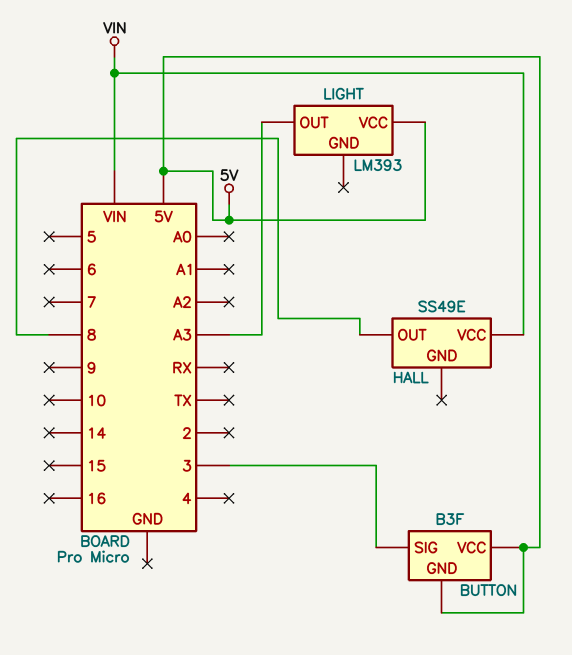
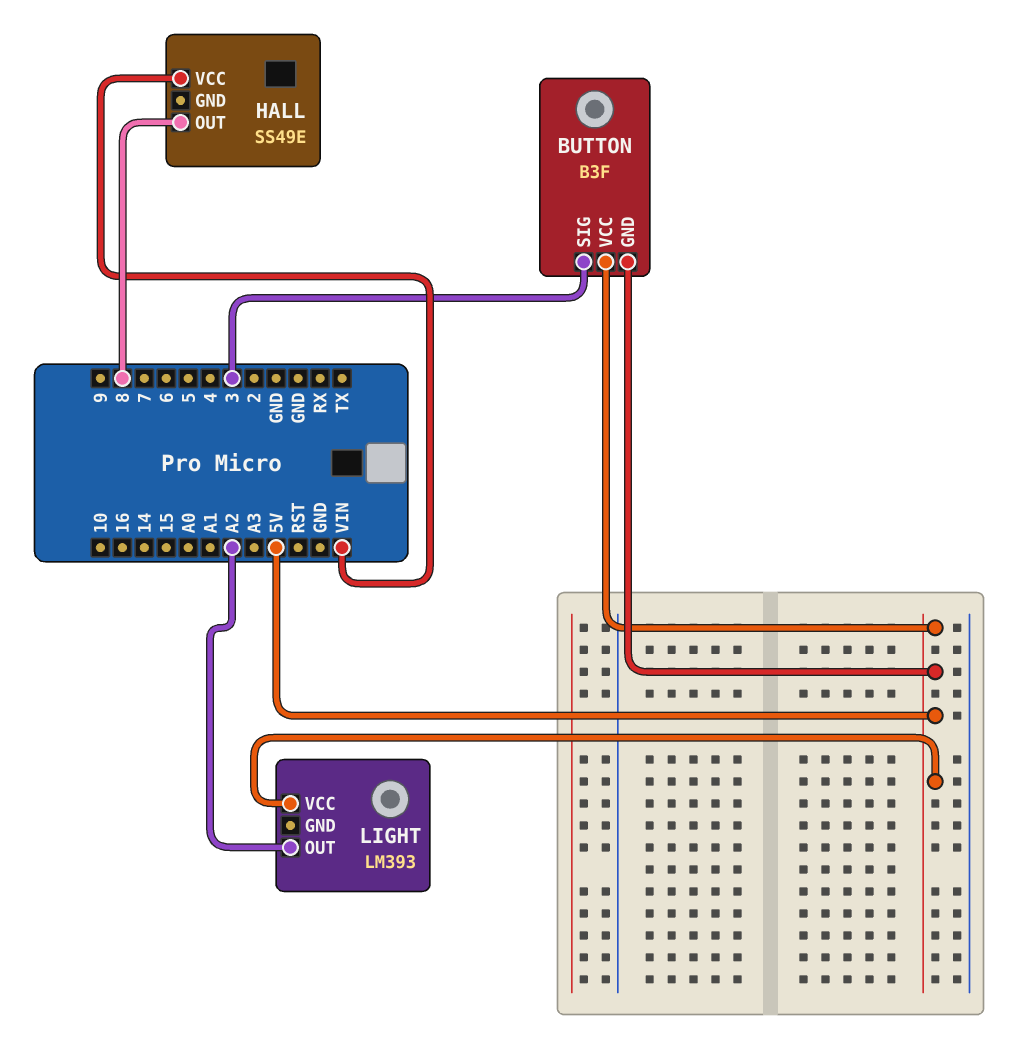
LIGHT pin OUT: A3 -> A2

